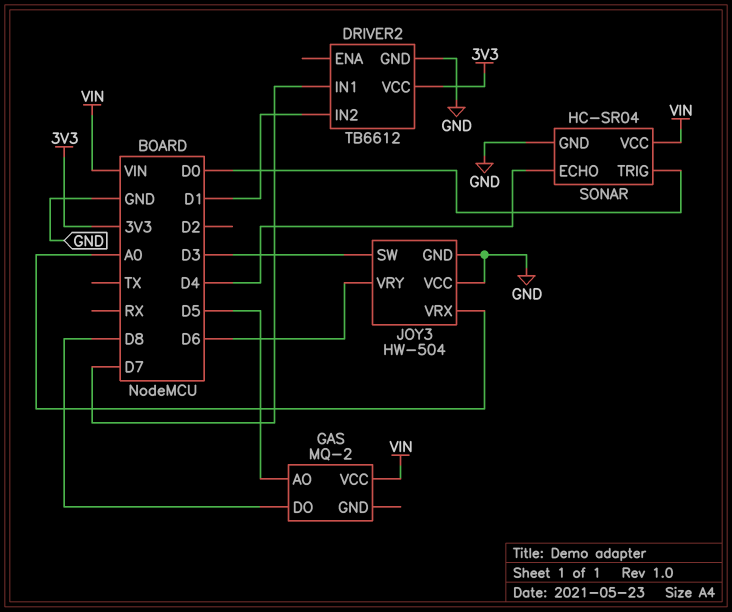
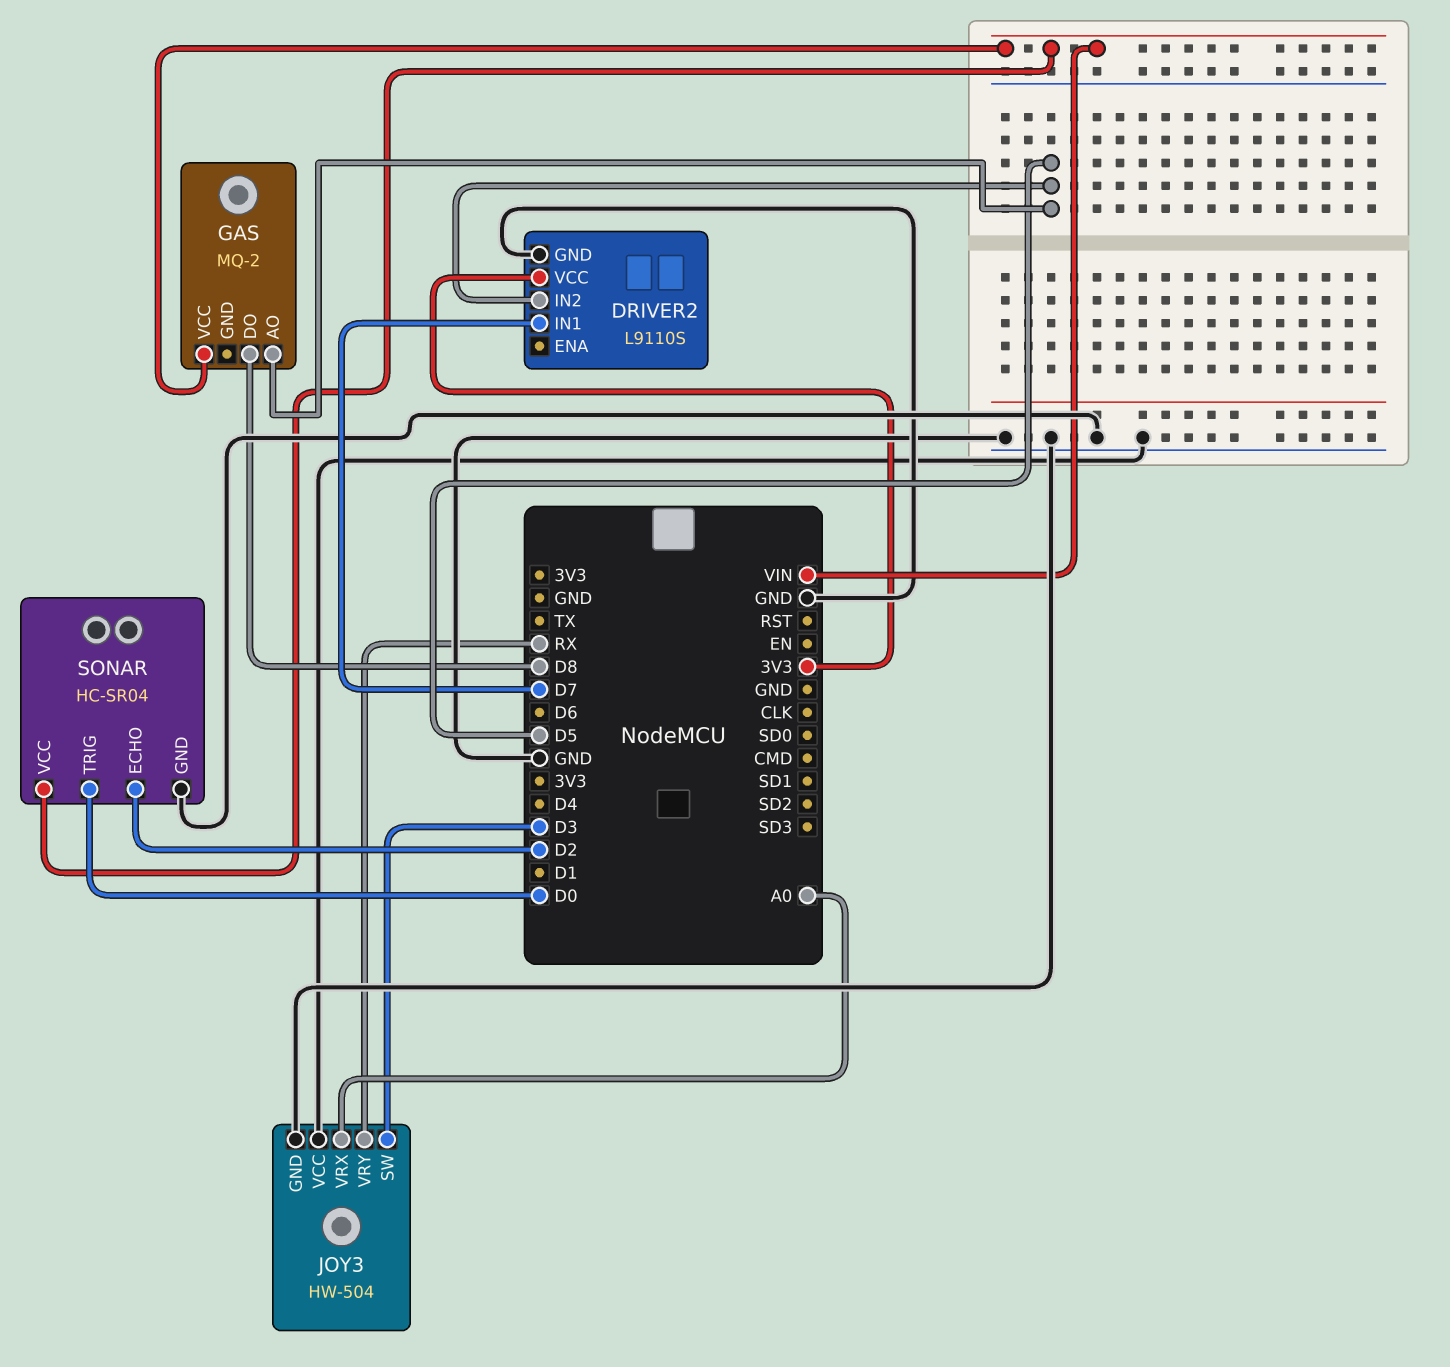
DRIVER2: TB6612 -> L9110S
DRIVER2 pin IN2: D1 -> D5
JOY3 pin VRY: D6 -> RX
SONAR pin ECHO: D4 -> D2

